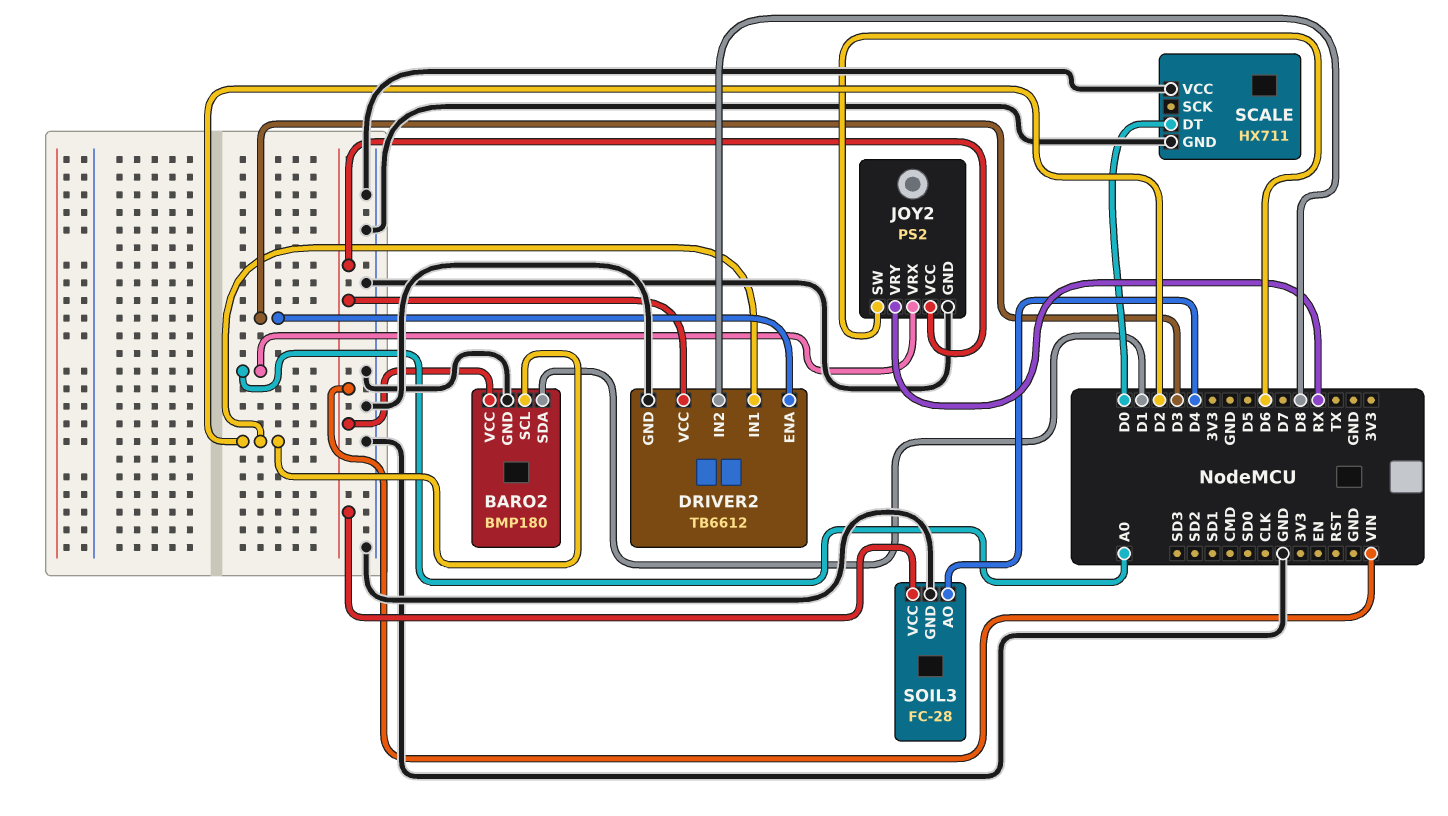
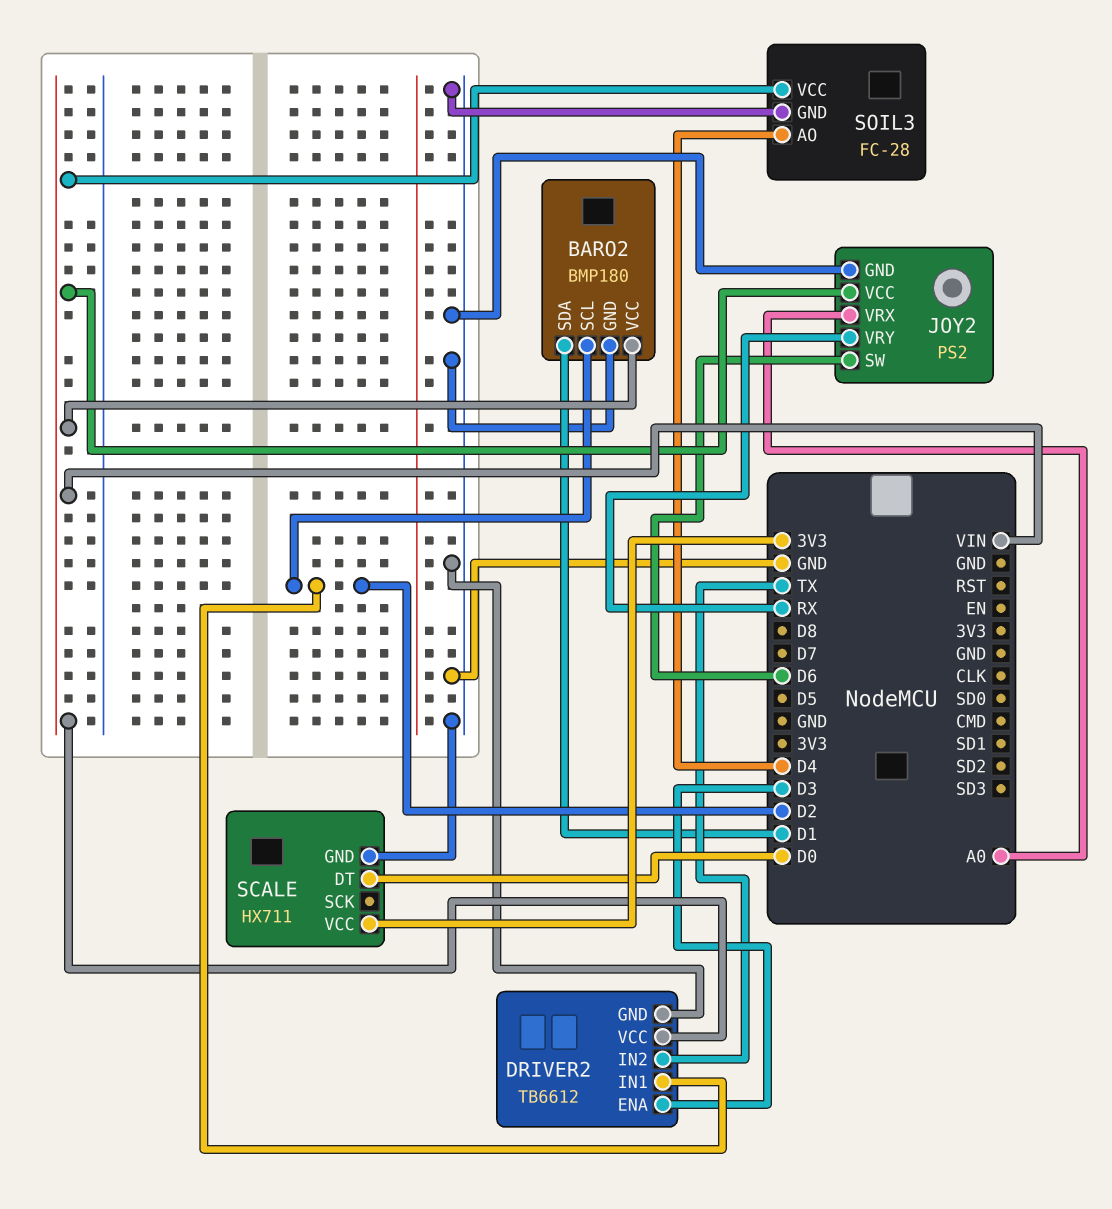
DRIVER2 pin IN2: D8 -> TX
SCALE pin VCC: GND -> 3V3

